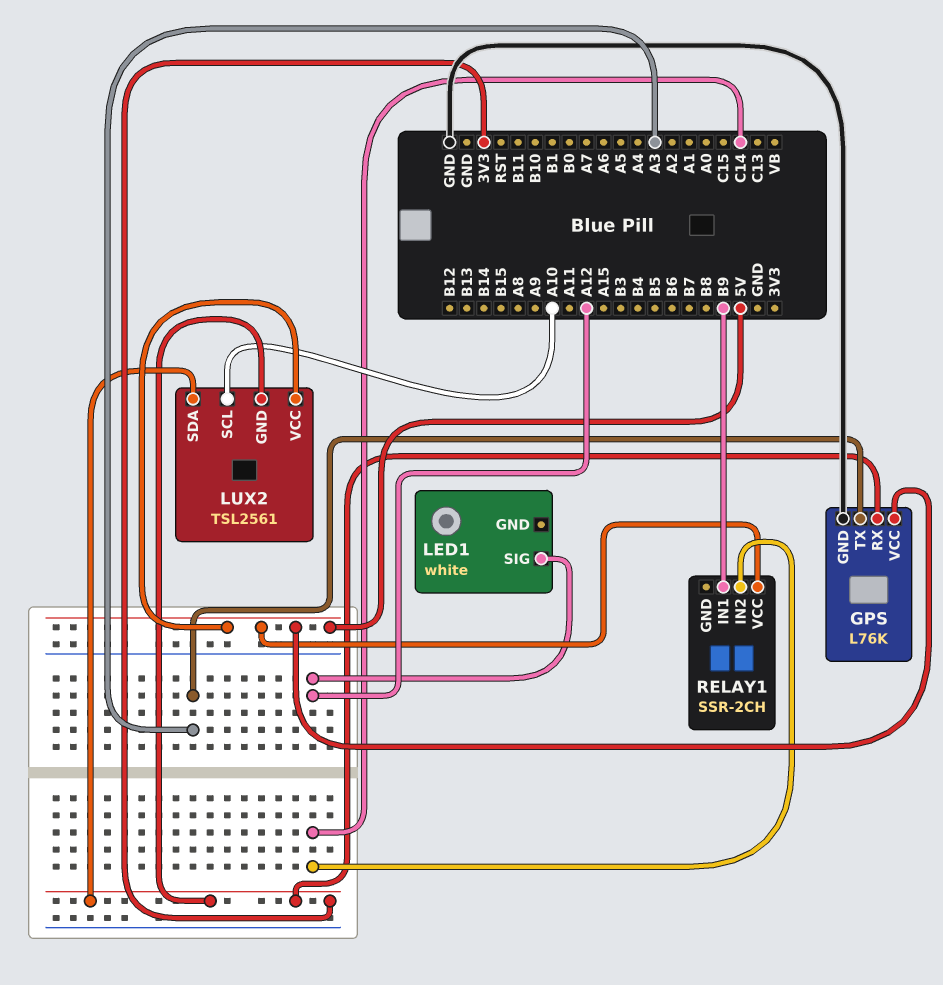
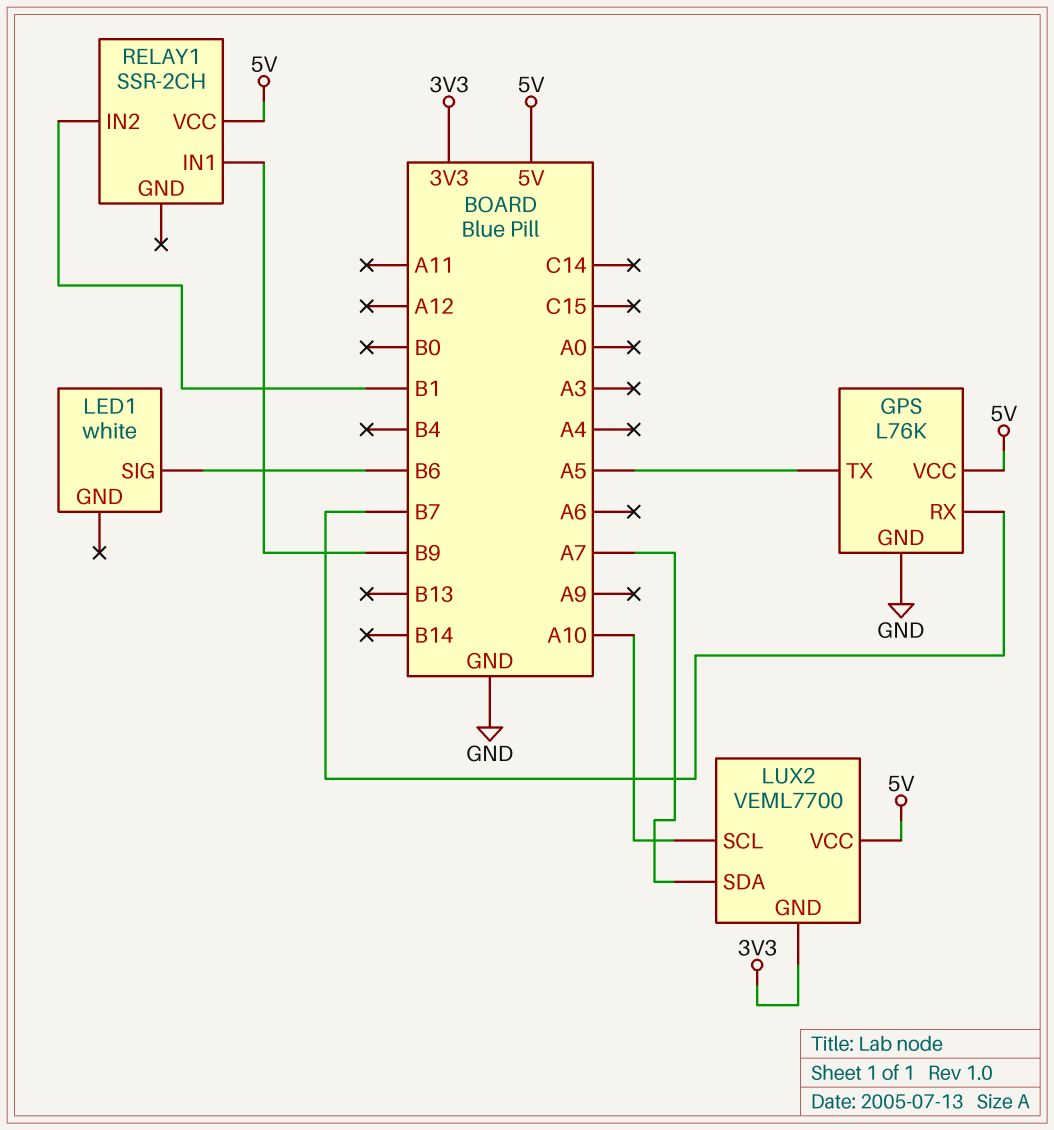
GPS pin RX: 3V3 -> B7
GPS pin TX: A3 -> A5
LED1 pin SIG: A12 -> B6
LUX2: TSL2561 -> VEML7700
LUX2 pin SDA: 3V3 -> A7
RELAY1 pin IN2: C14 -> B1

